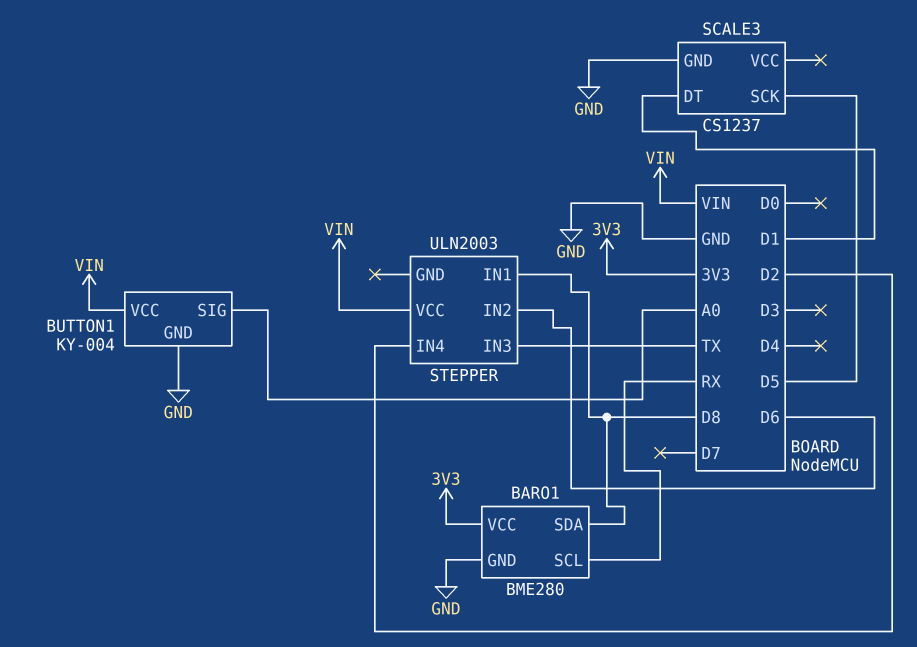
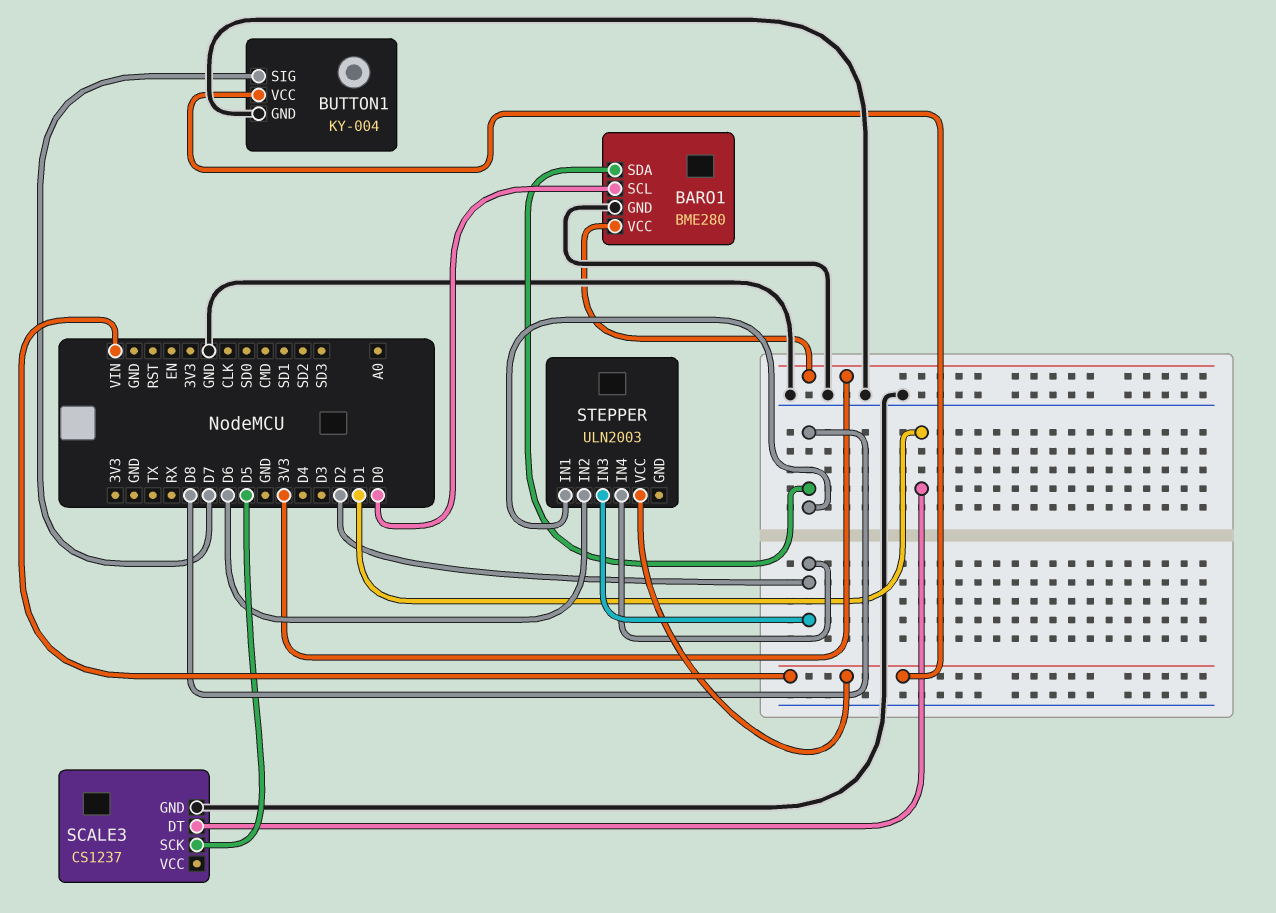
BARO1 pin SCL: RX -> D0
BUTTON1 pin SIG: A0 -> D7
STEPPER pin IN3: TX -> D2

